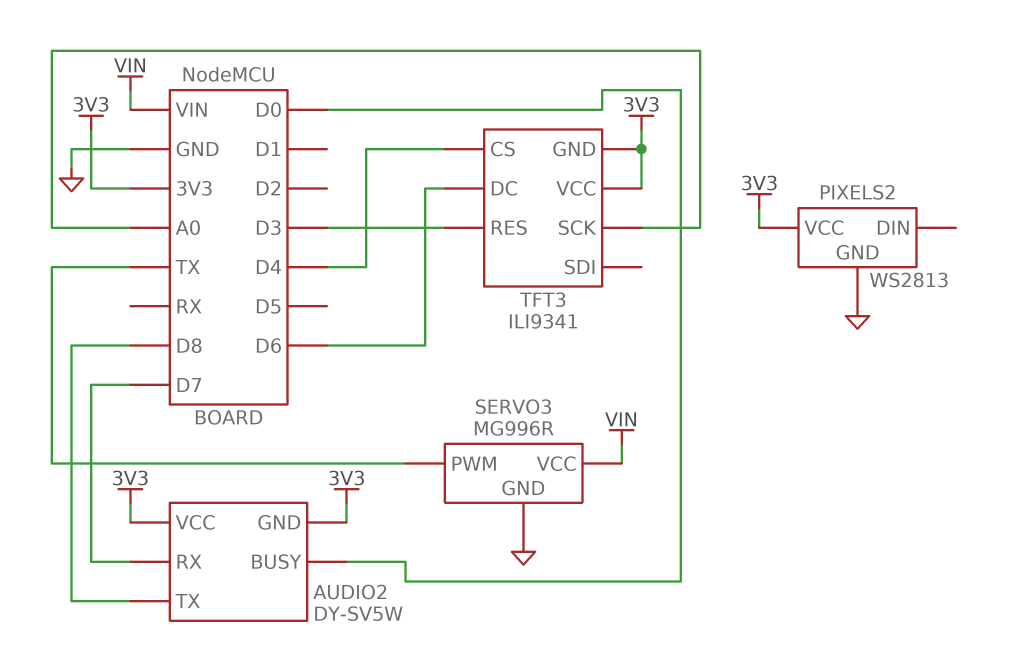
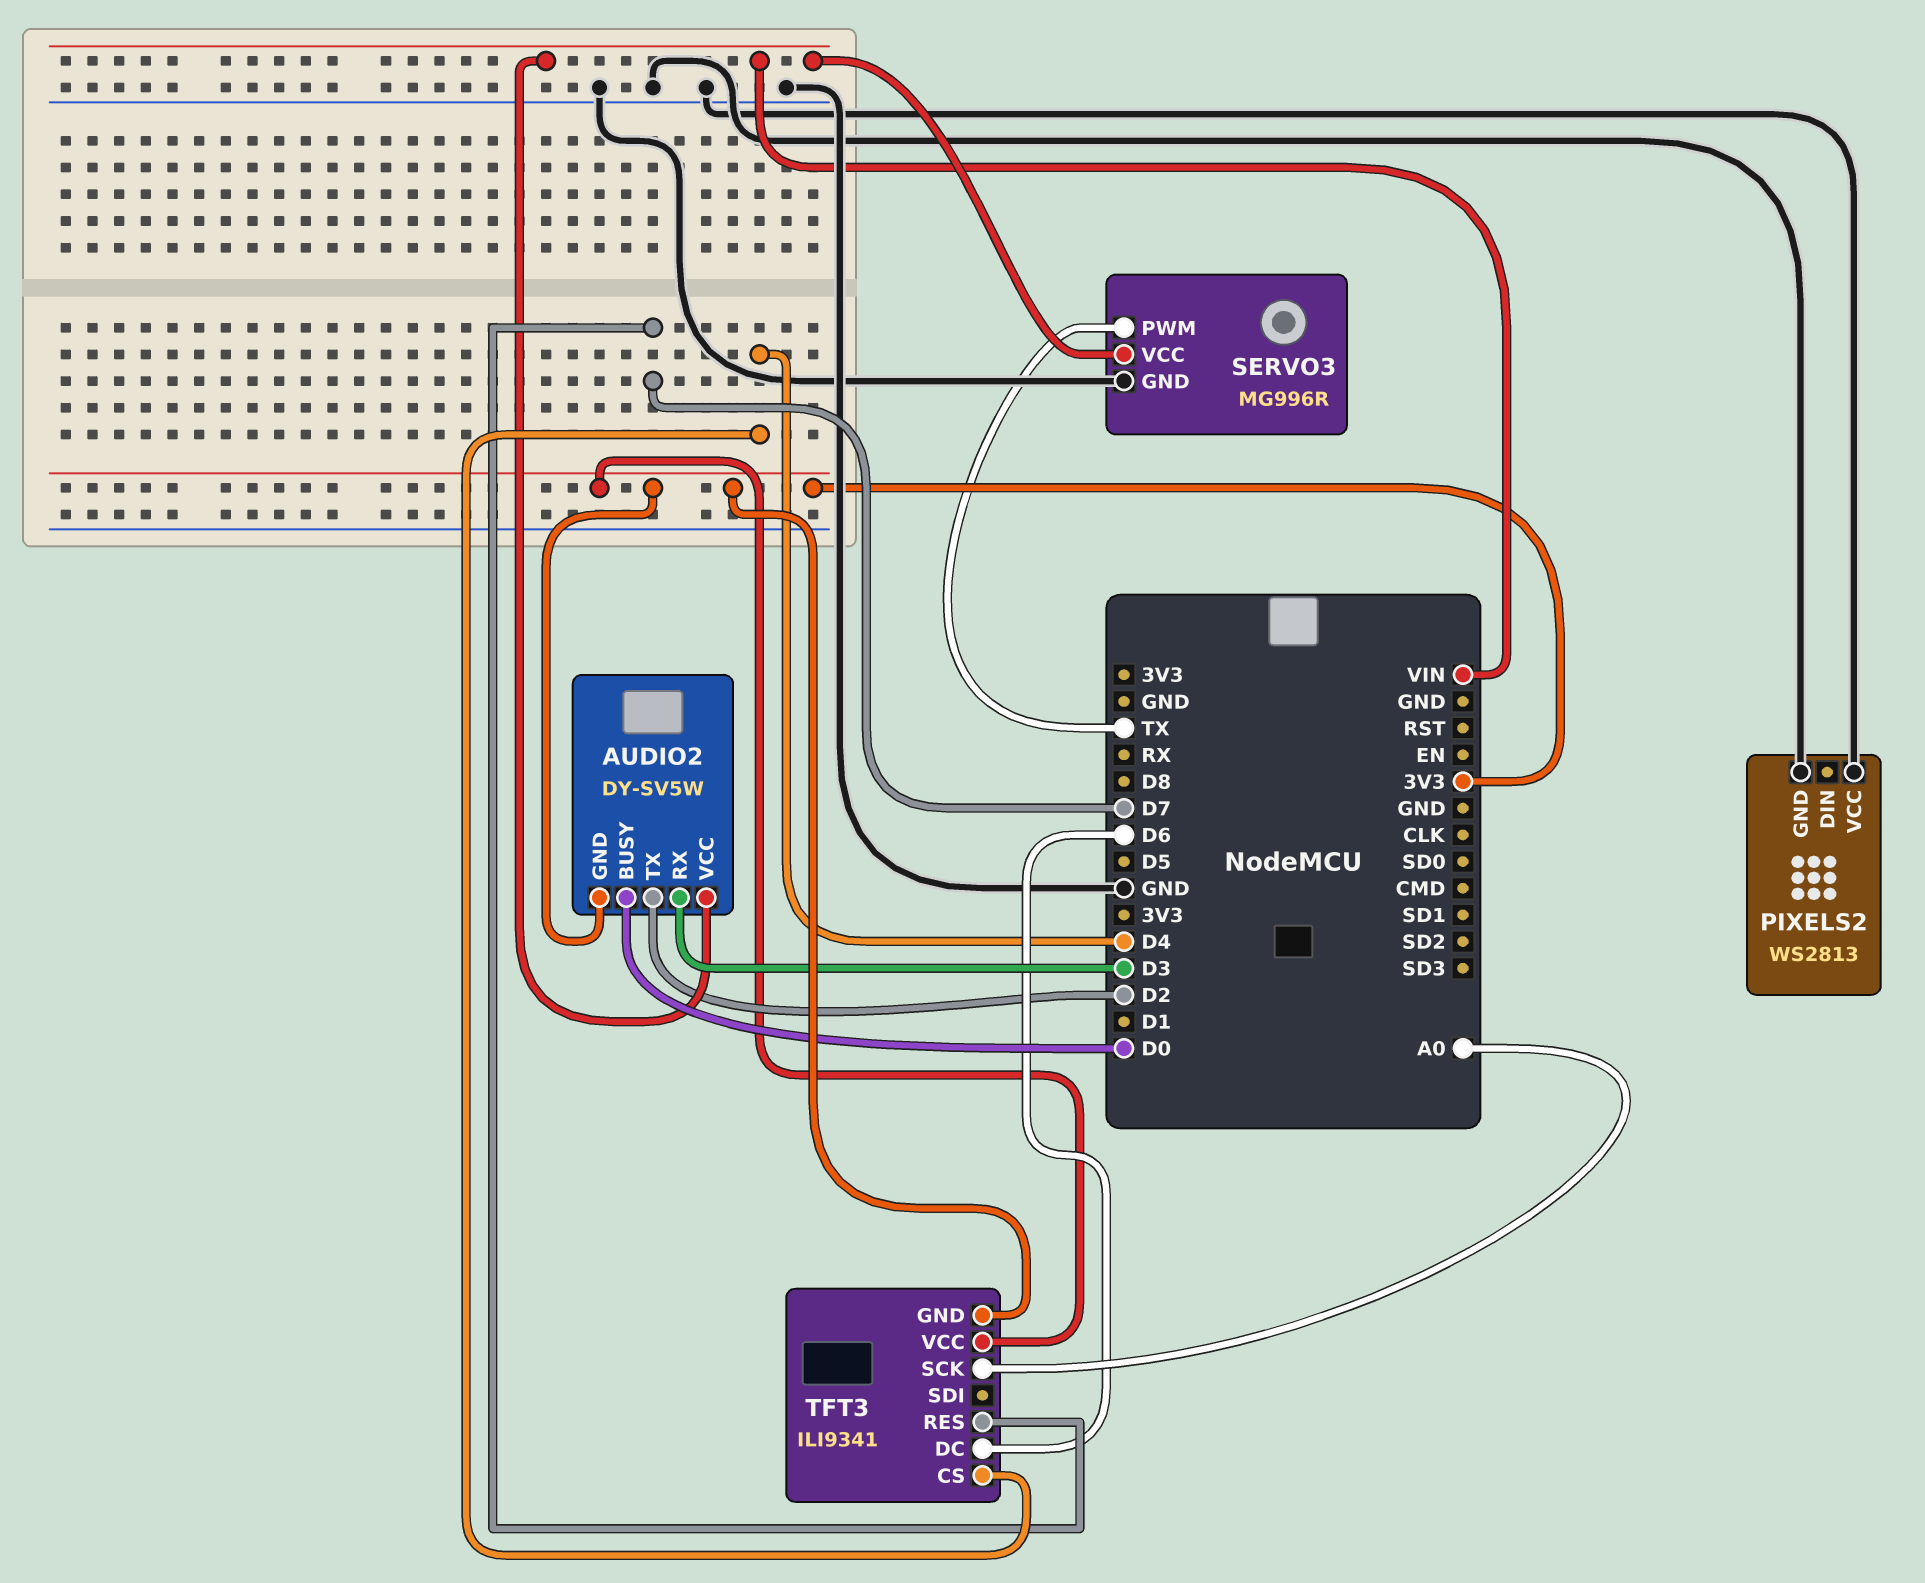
AUDIO2 pin RX: D7 -> D3
AUDIO2 pin TX: D8 -> D2
AUDIO2 pin VCC: 3V3 -> VIN
PIXELS2 pin VCC: 3V3 -> GND
TFT3 pin RES: D3 -> D7

